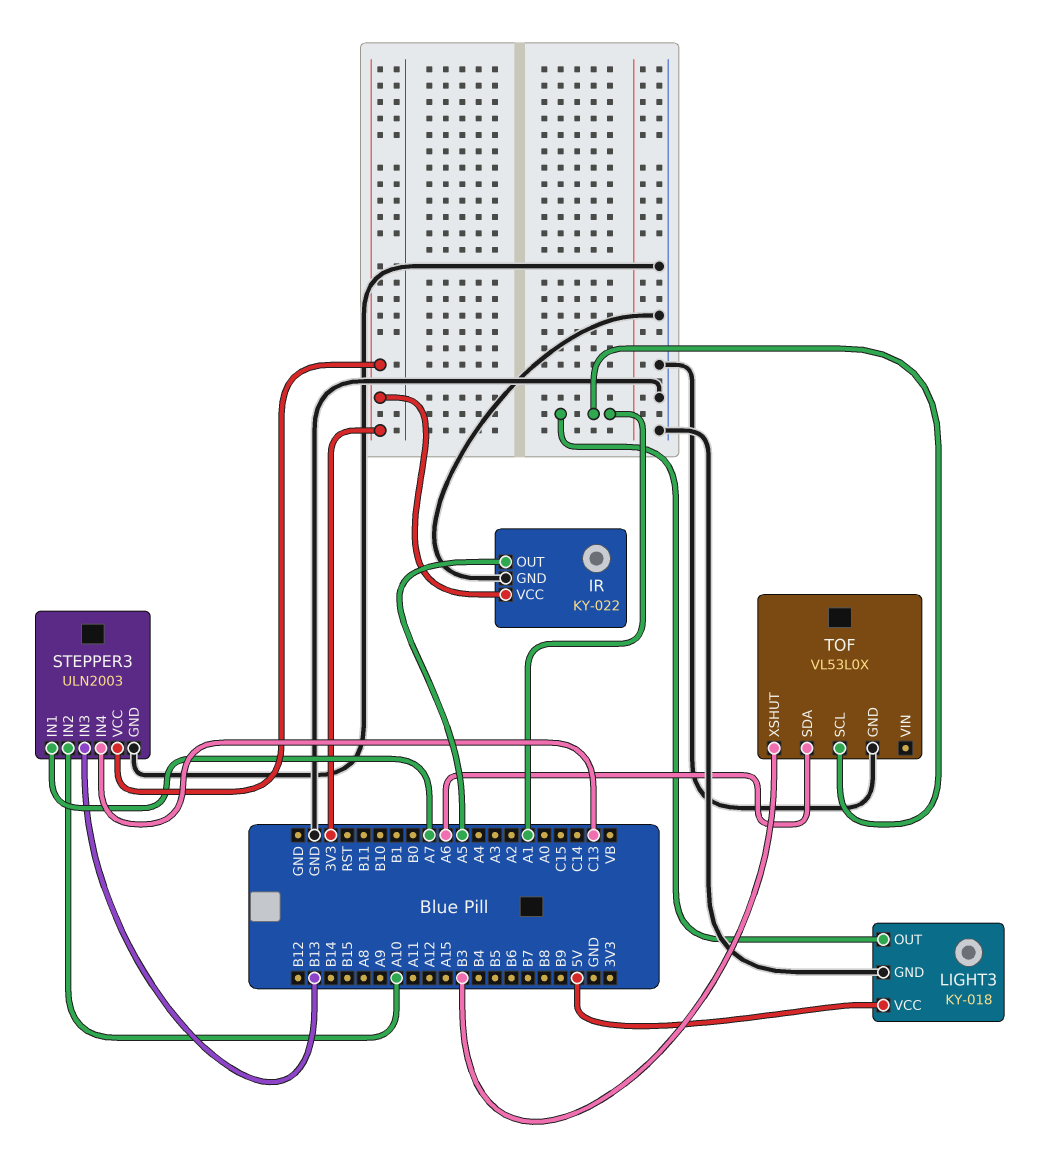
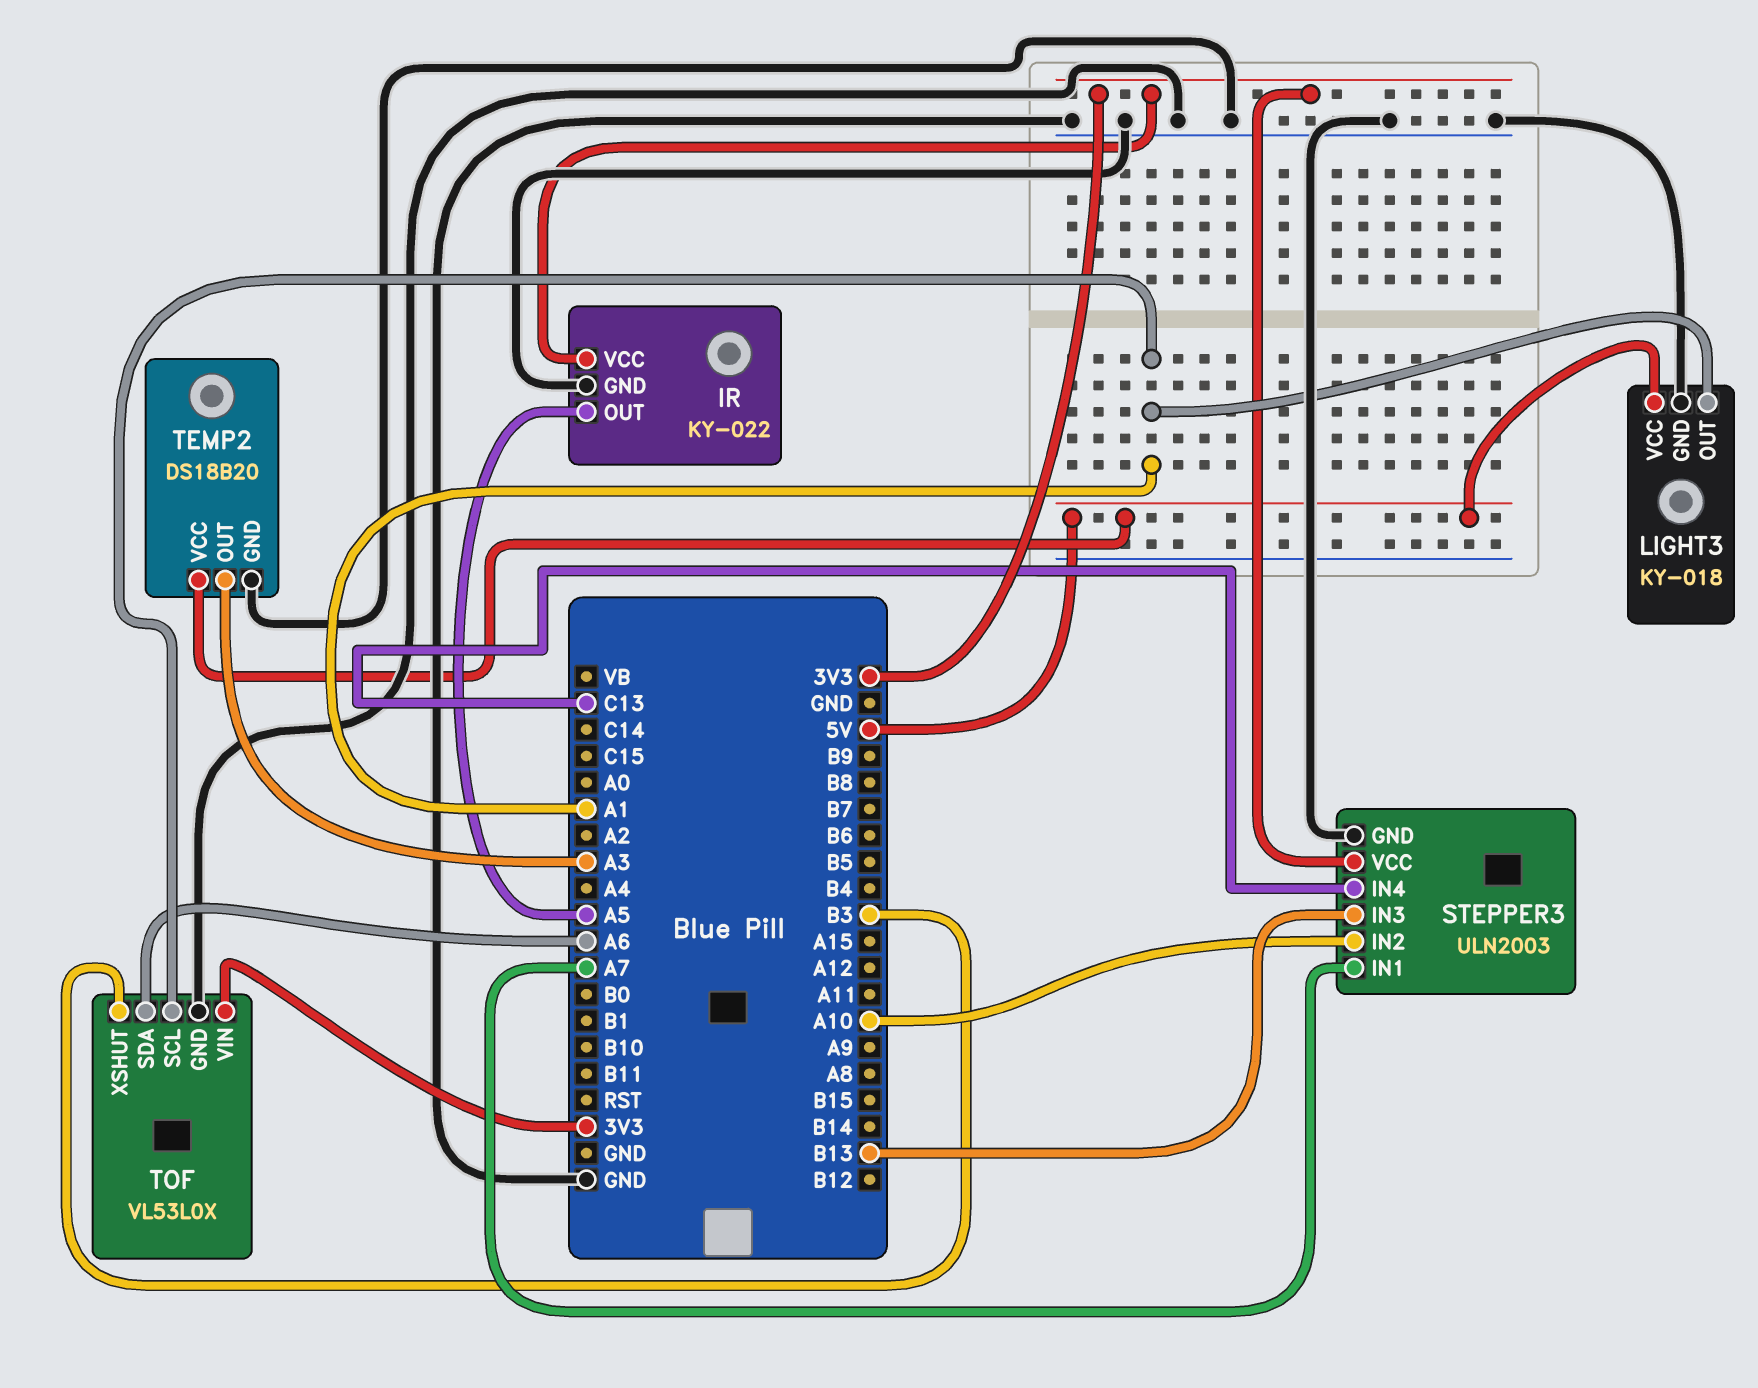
TEMP2: none -> DS18B20
TEMP2 pin GND: none -> GND
TEMP2 pin OUT: none -> A3
TEMP2 pin VCC: none -> 5V
TOF pin VIN: none -> 3V3

